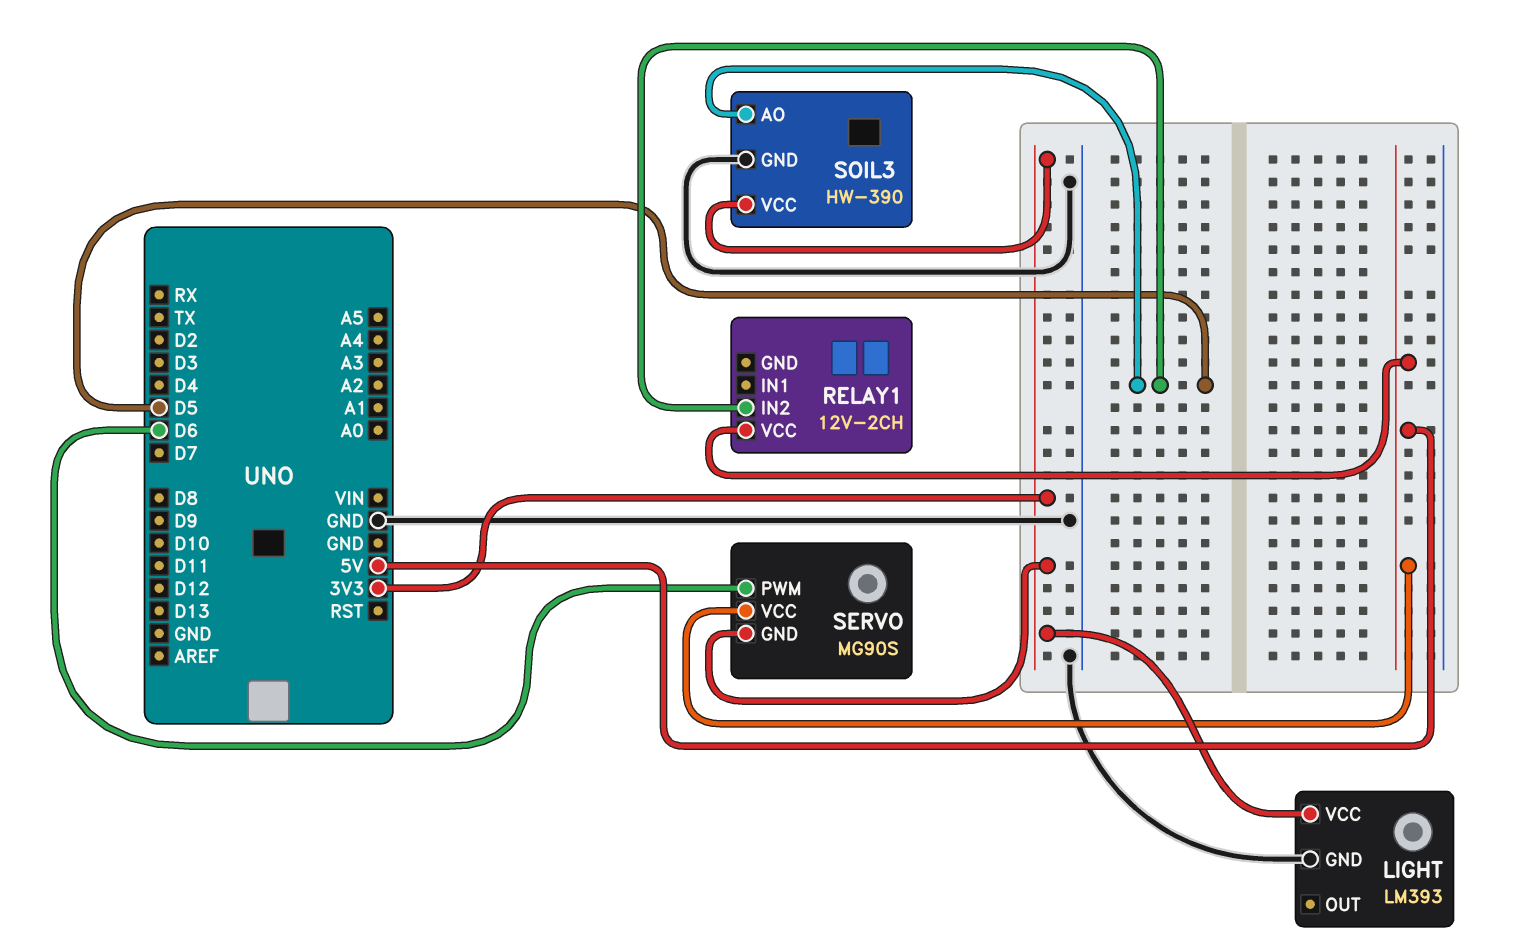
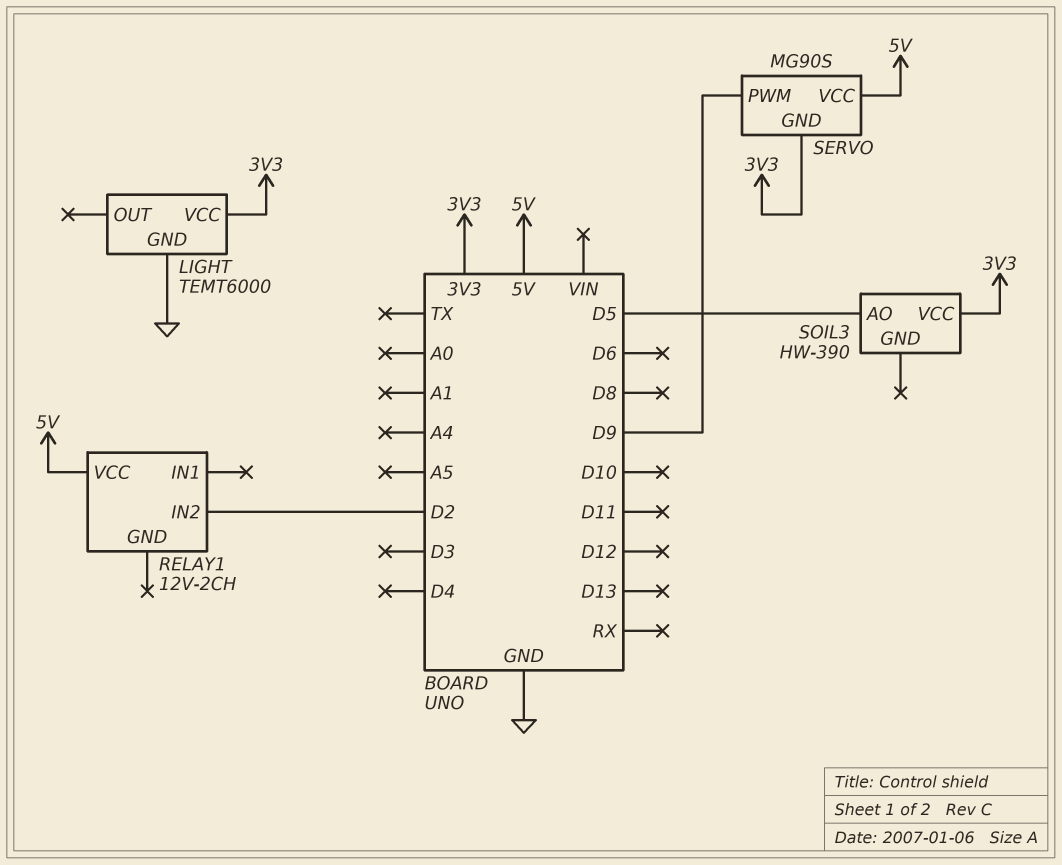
LIGHT: LM393 -> TEMT6000
RELAY1 pin IN2: D5 -> D2
SERVO pin PWM: D6 -> D9
SOIL3 pin GND: GND -> none

